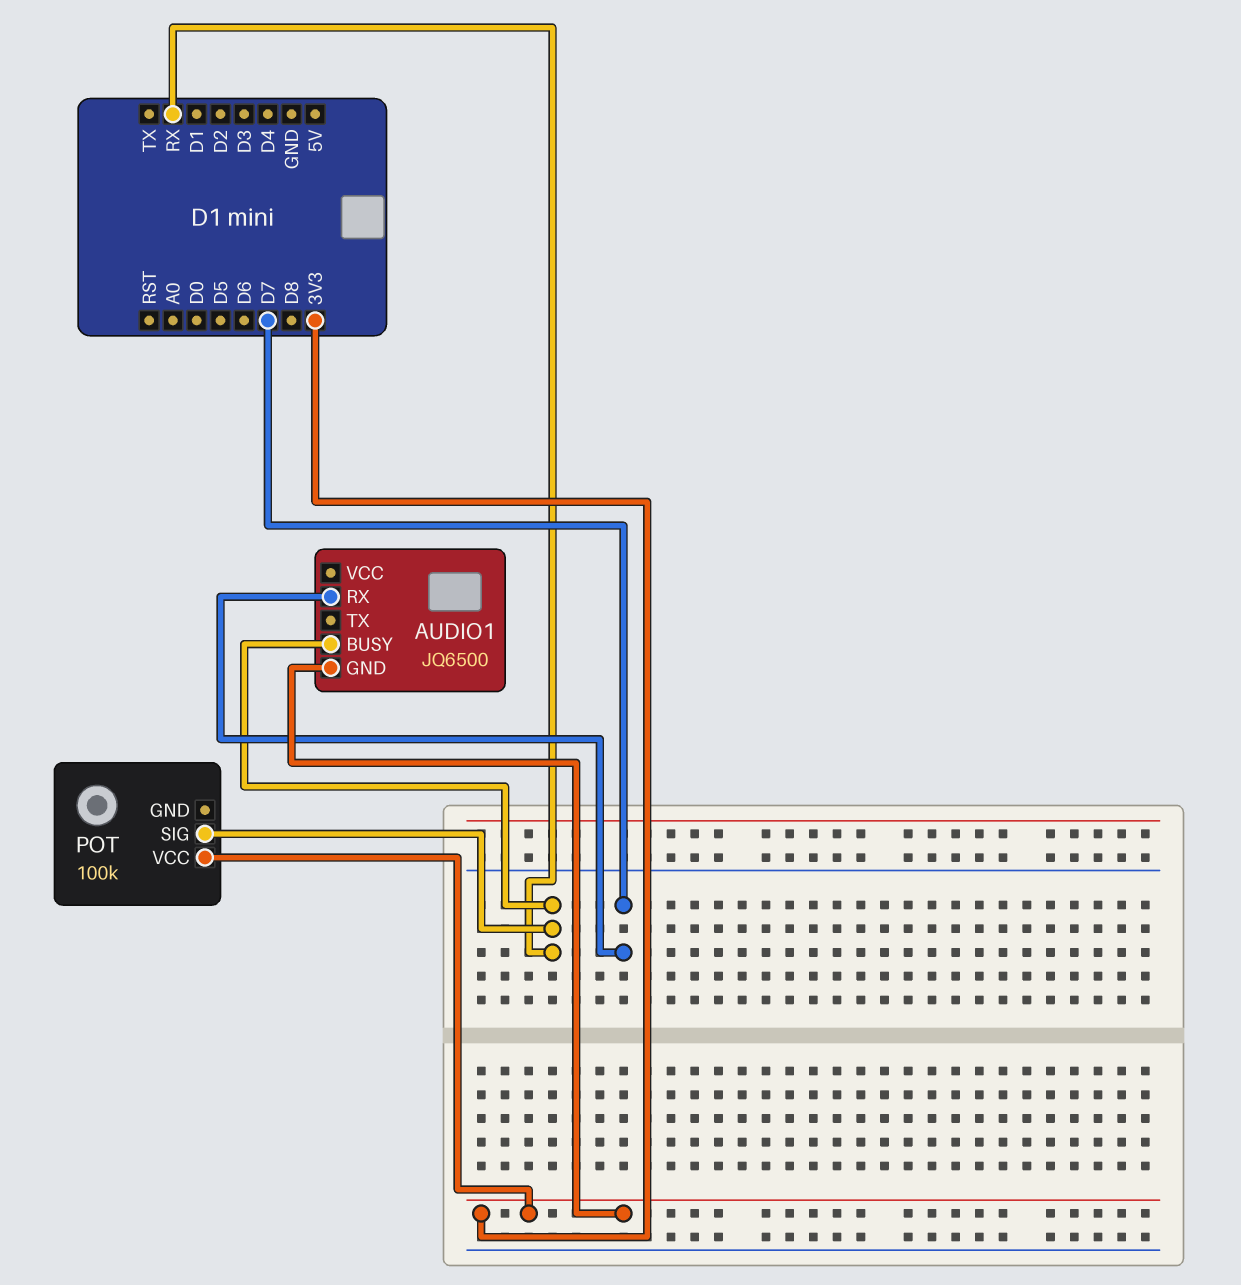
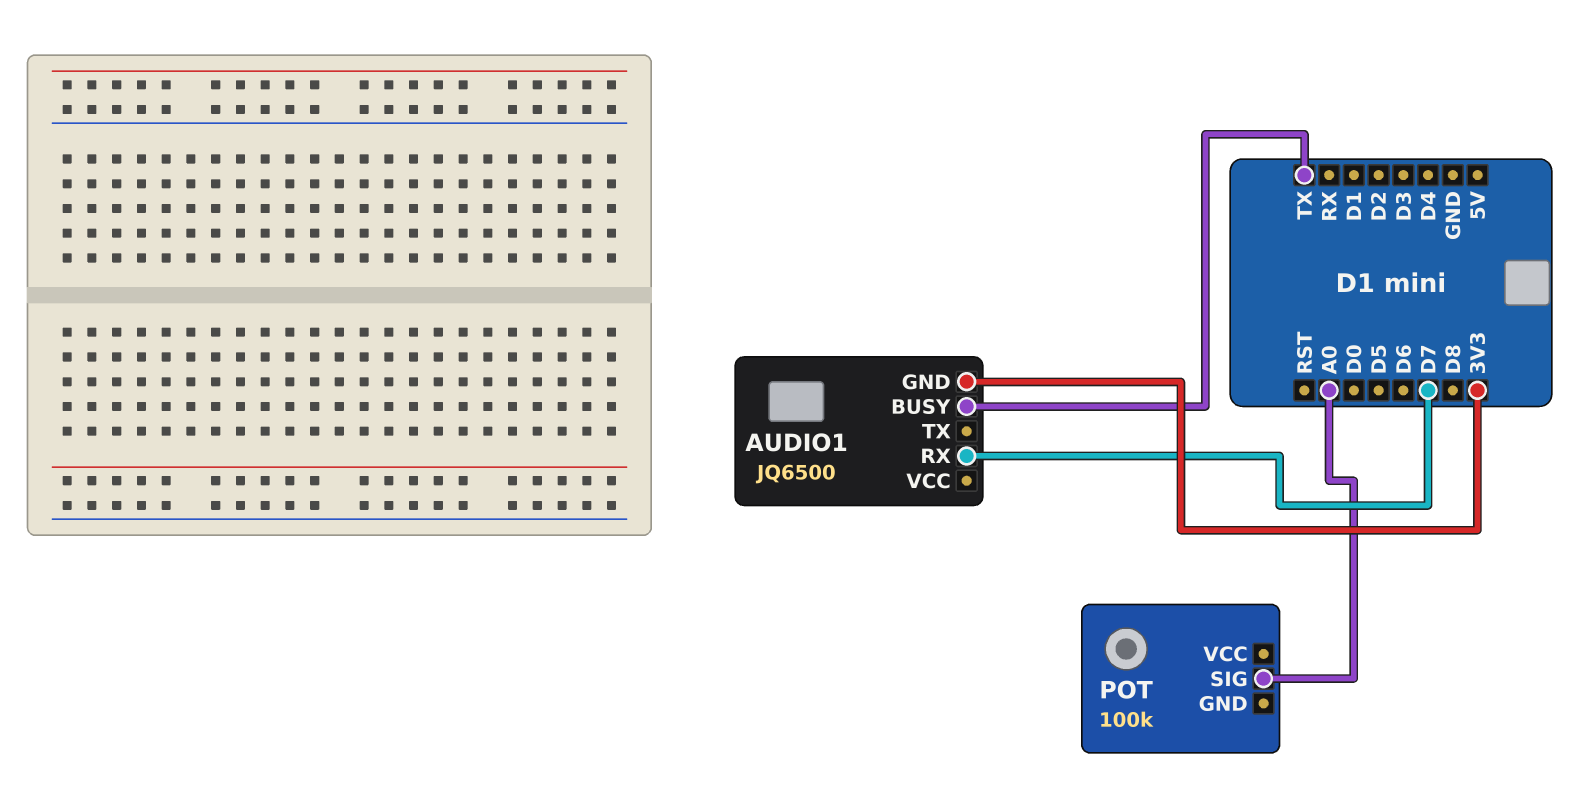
AUDIO1 pin BUSY: RX -> TX
POT pin SIG: RX -> A0
POT pin VCC: 3V3 -> none

